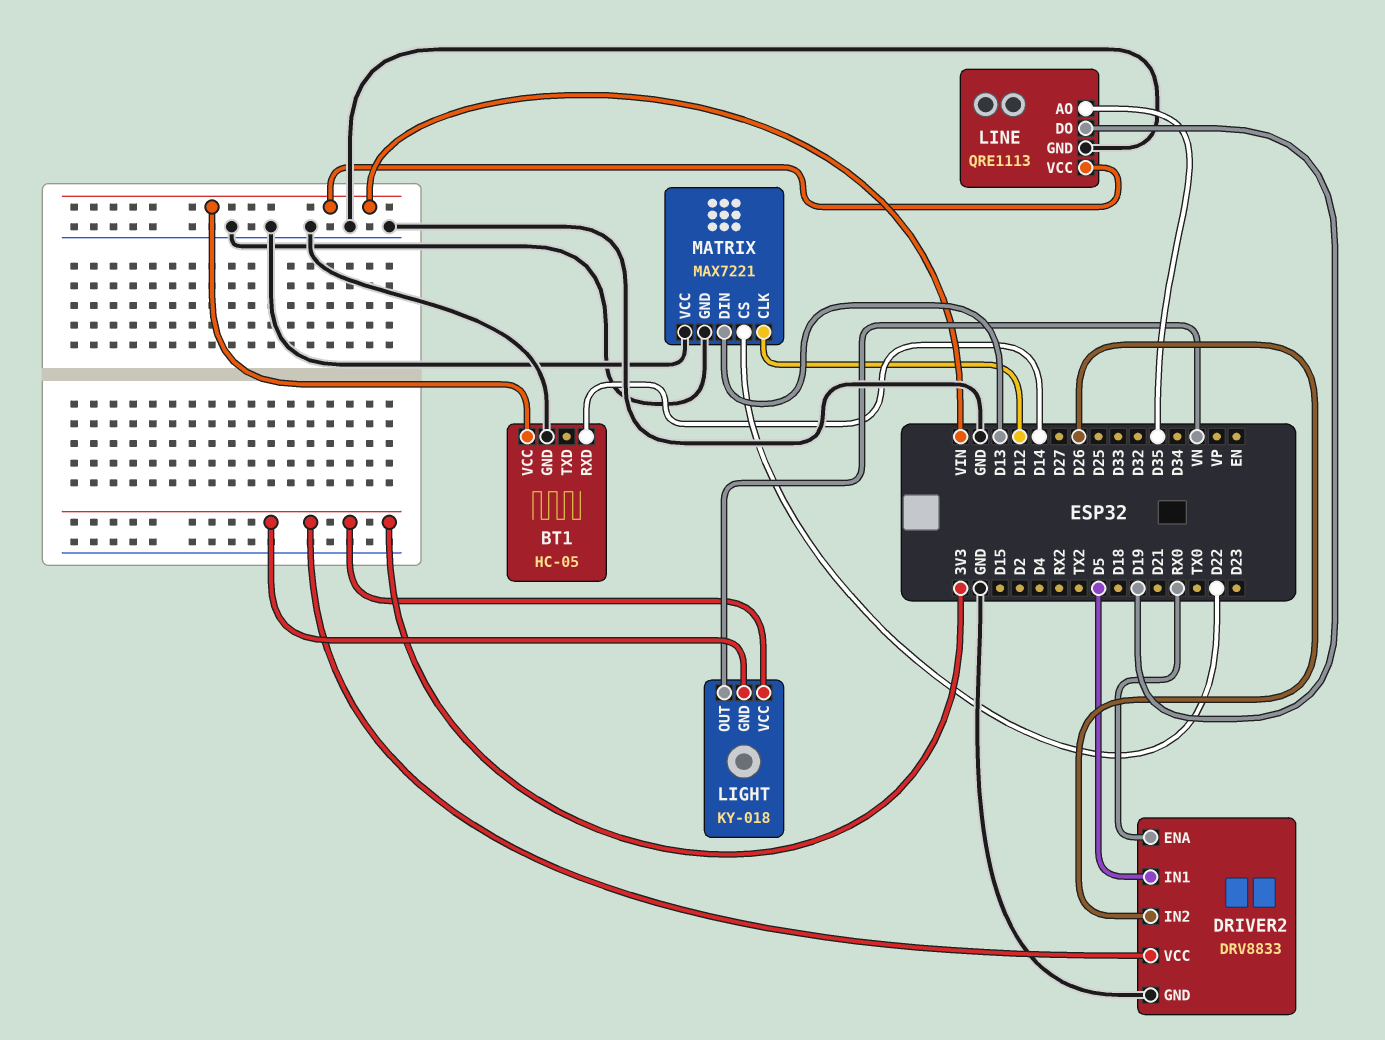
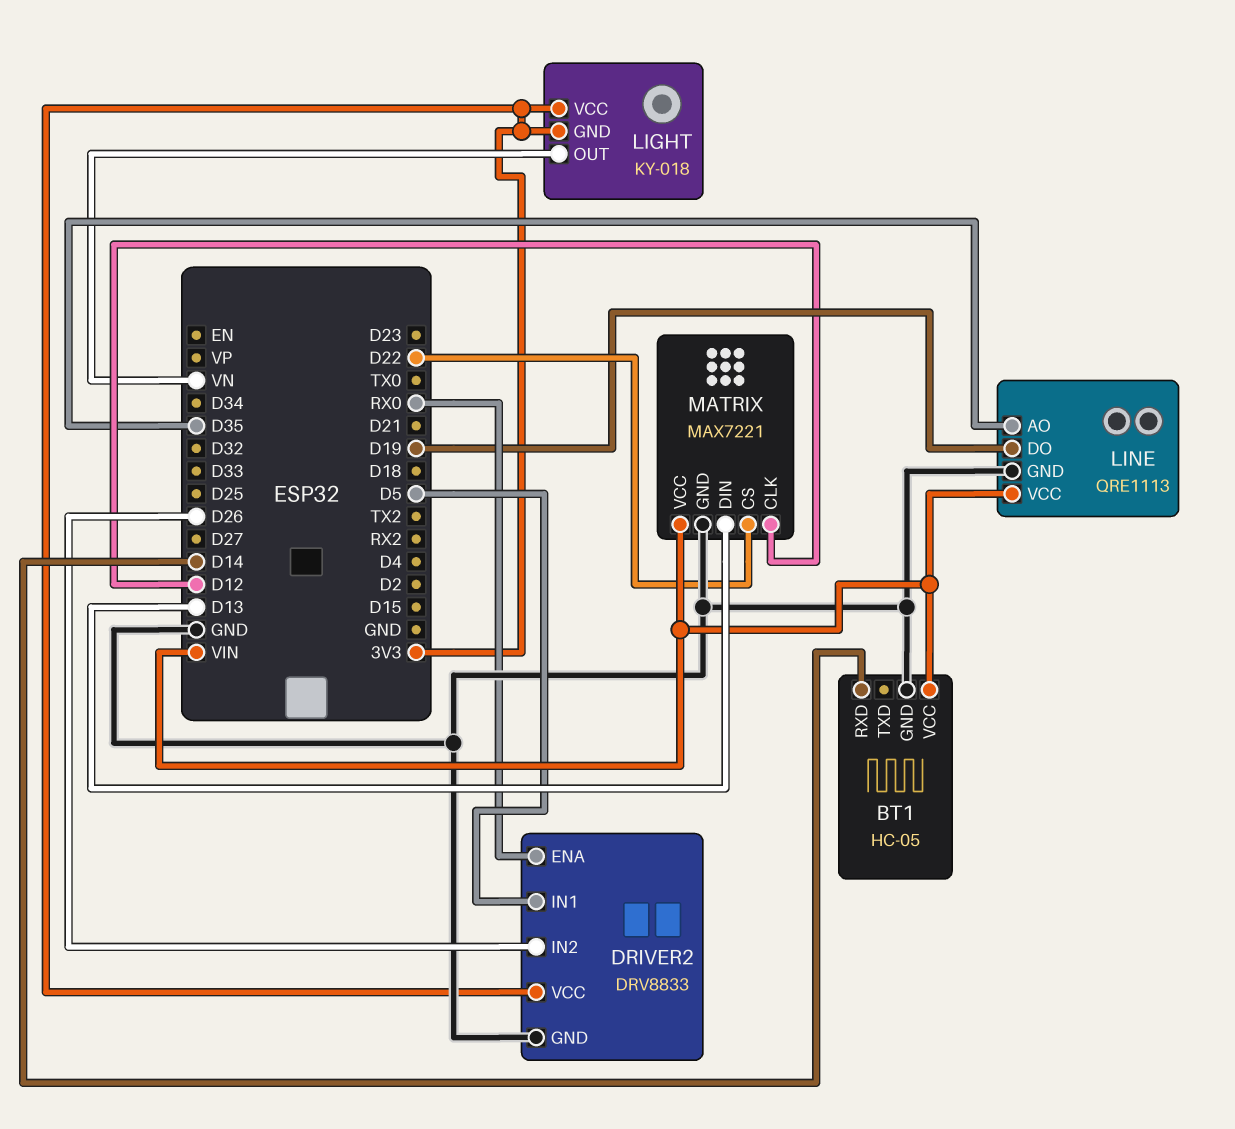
MATRIX pin VCC: GND -> VIN

